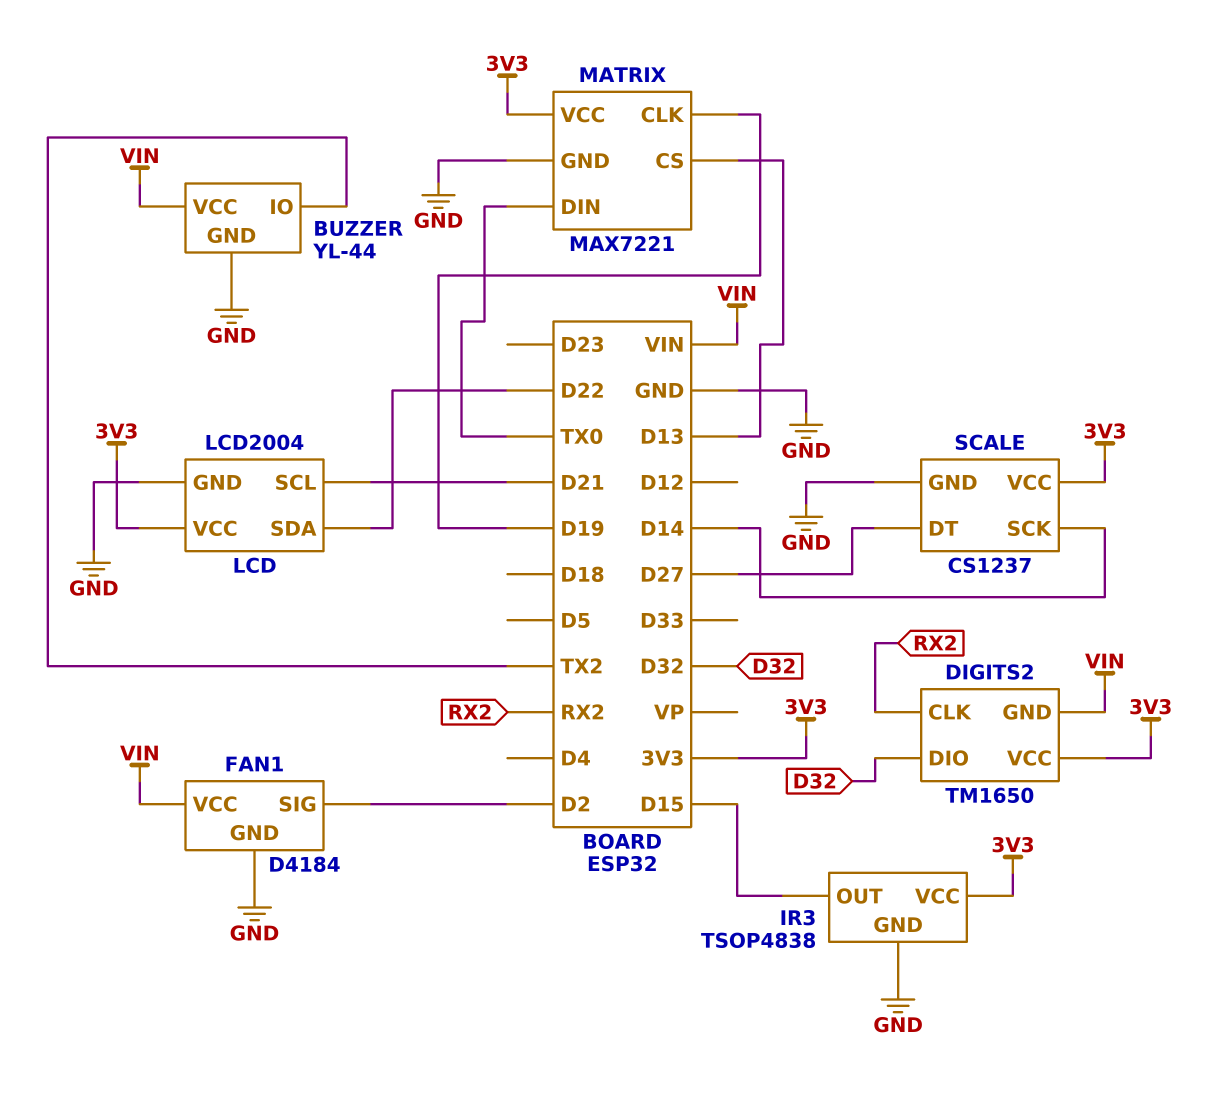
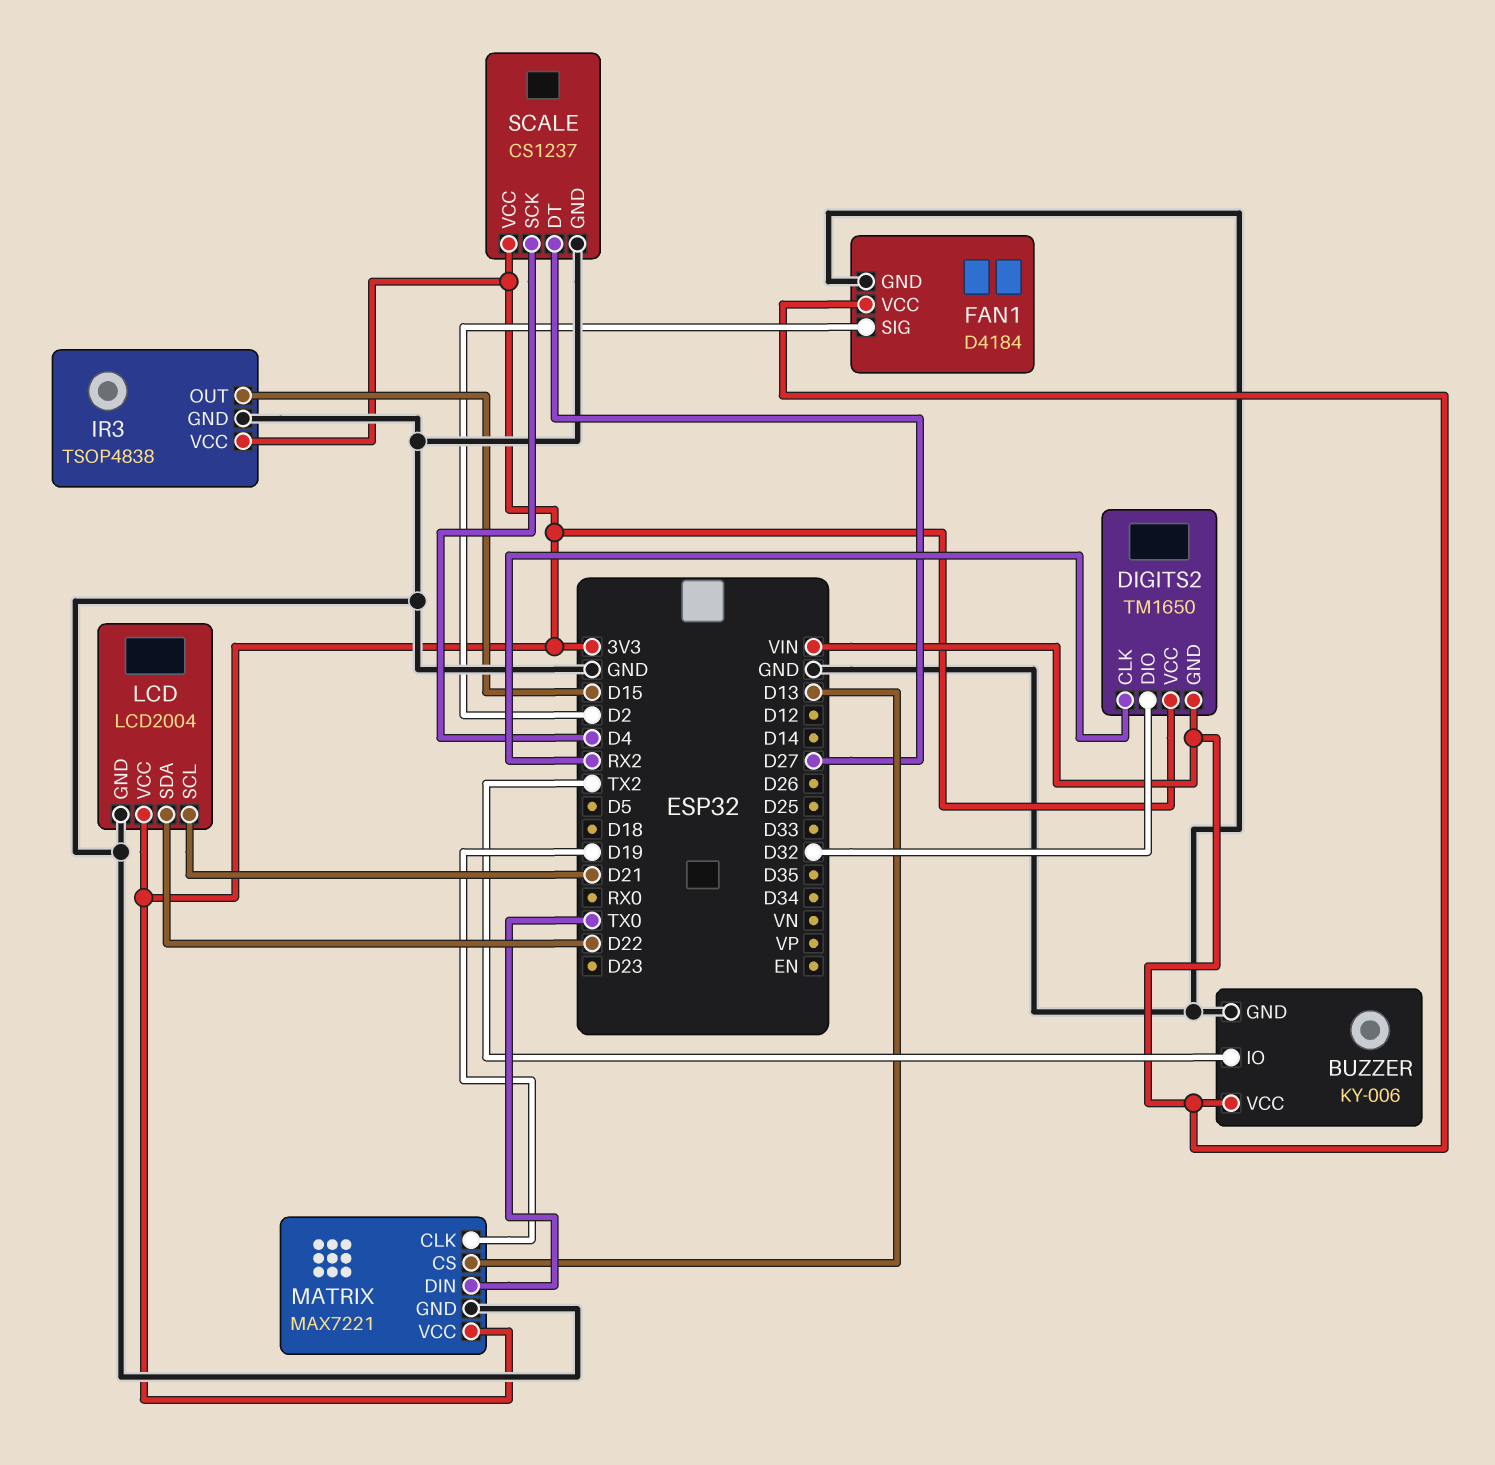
BUZZER: YL-44 -> KY-006
SCALE pin SCK: D14 -> D4

